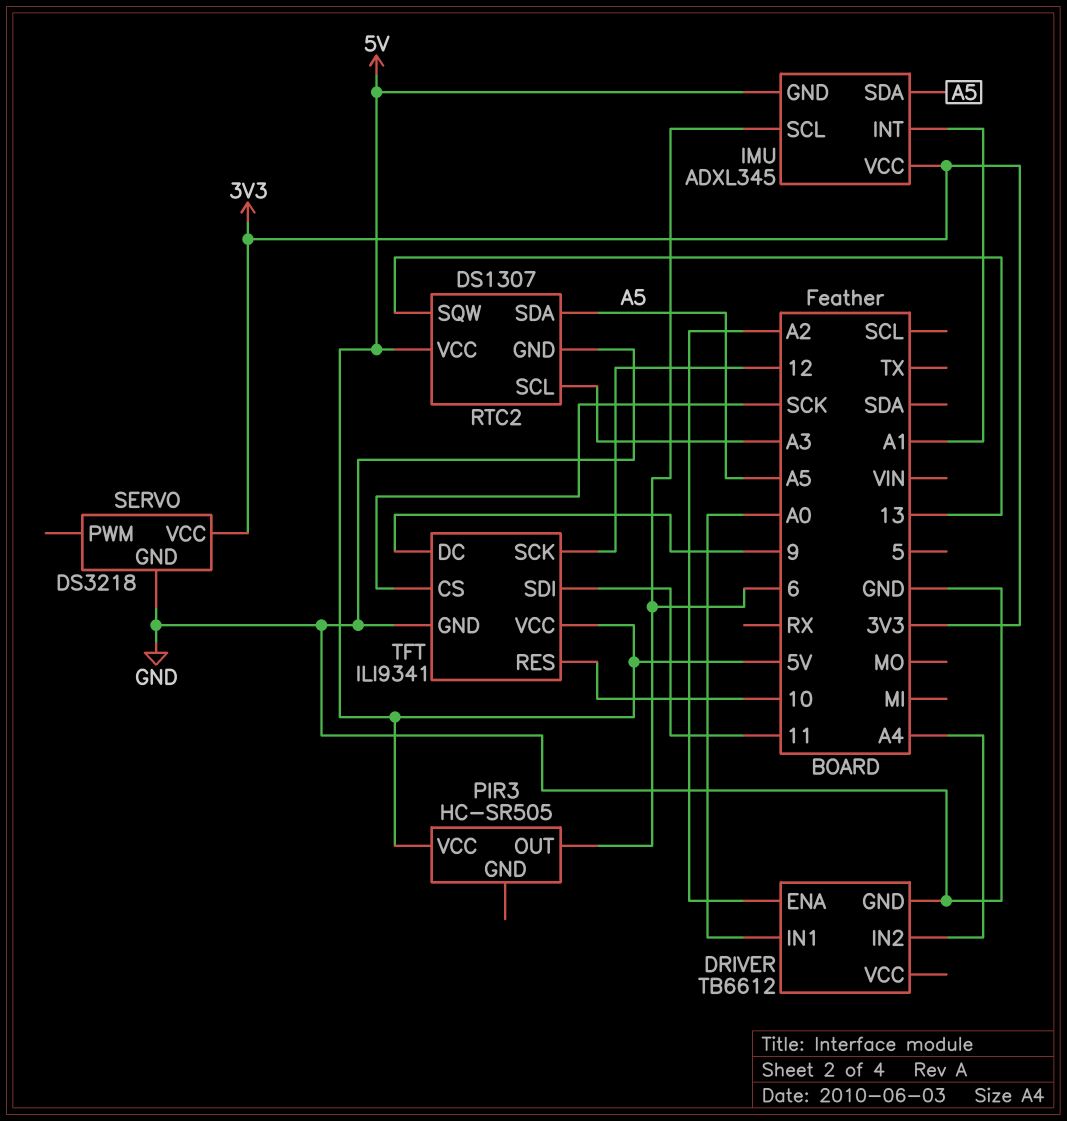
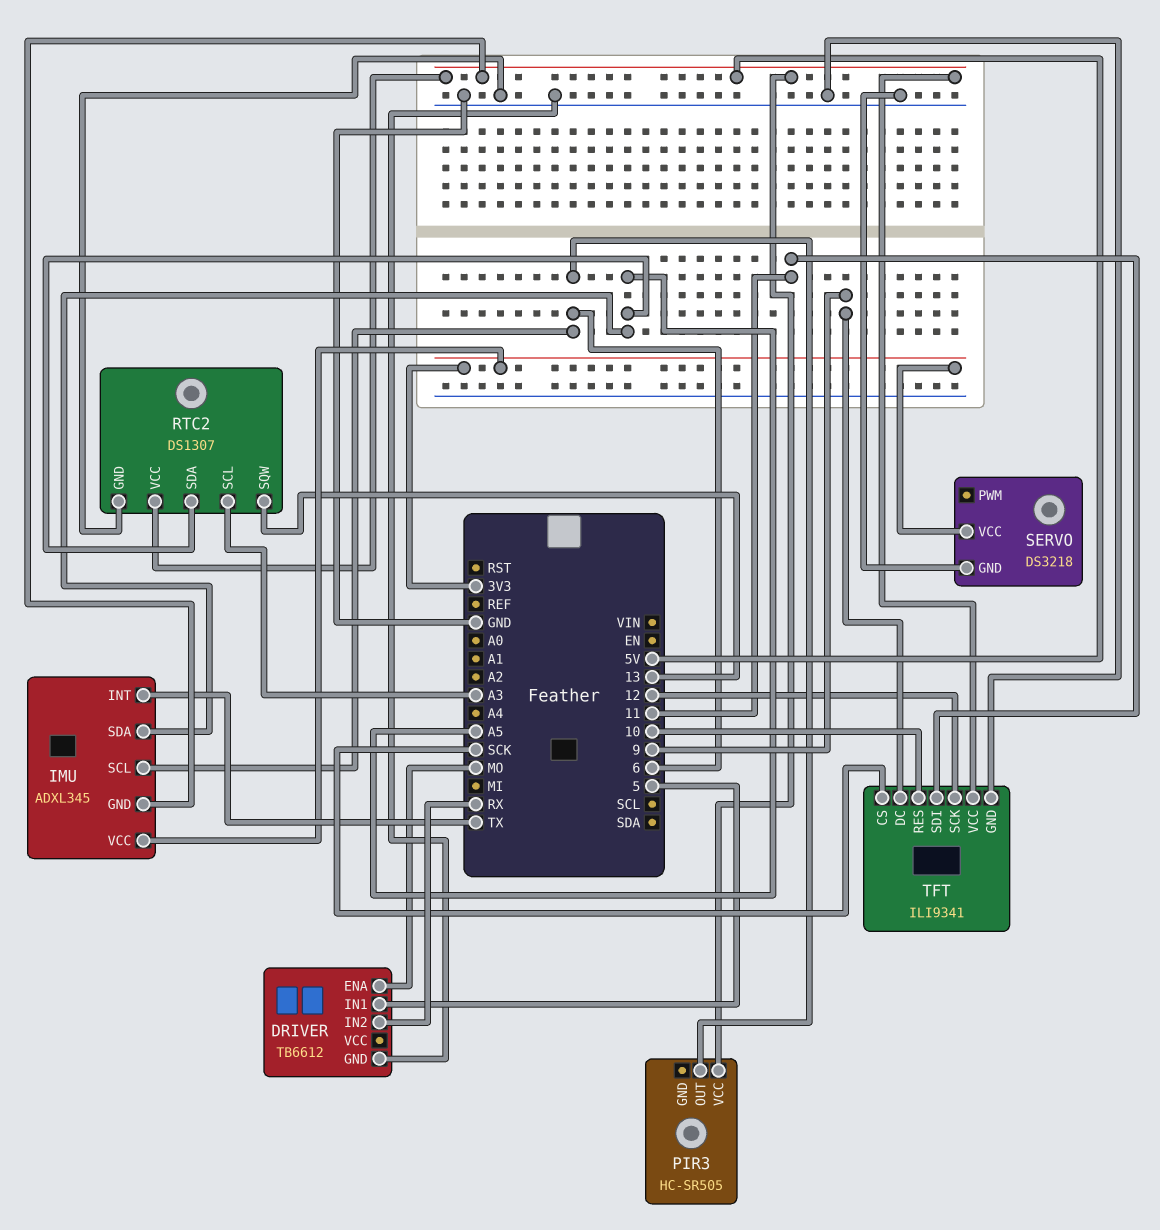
DRIVER pin ENA: A2 -> MO
DRIVER pin IN1: A0 -> 5
DRIVER pin IN2: A4 -> RX
IMU pin INT: A1 -> TX

